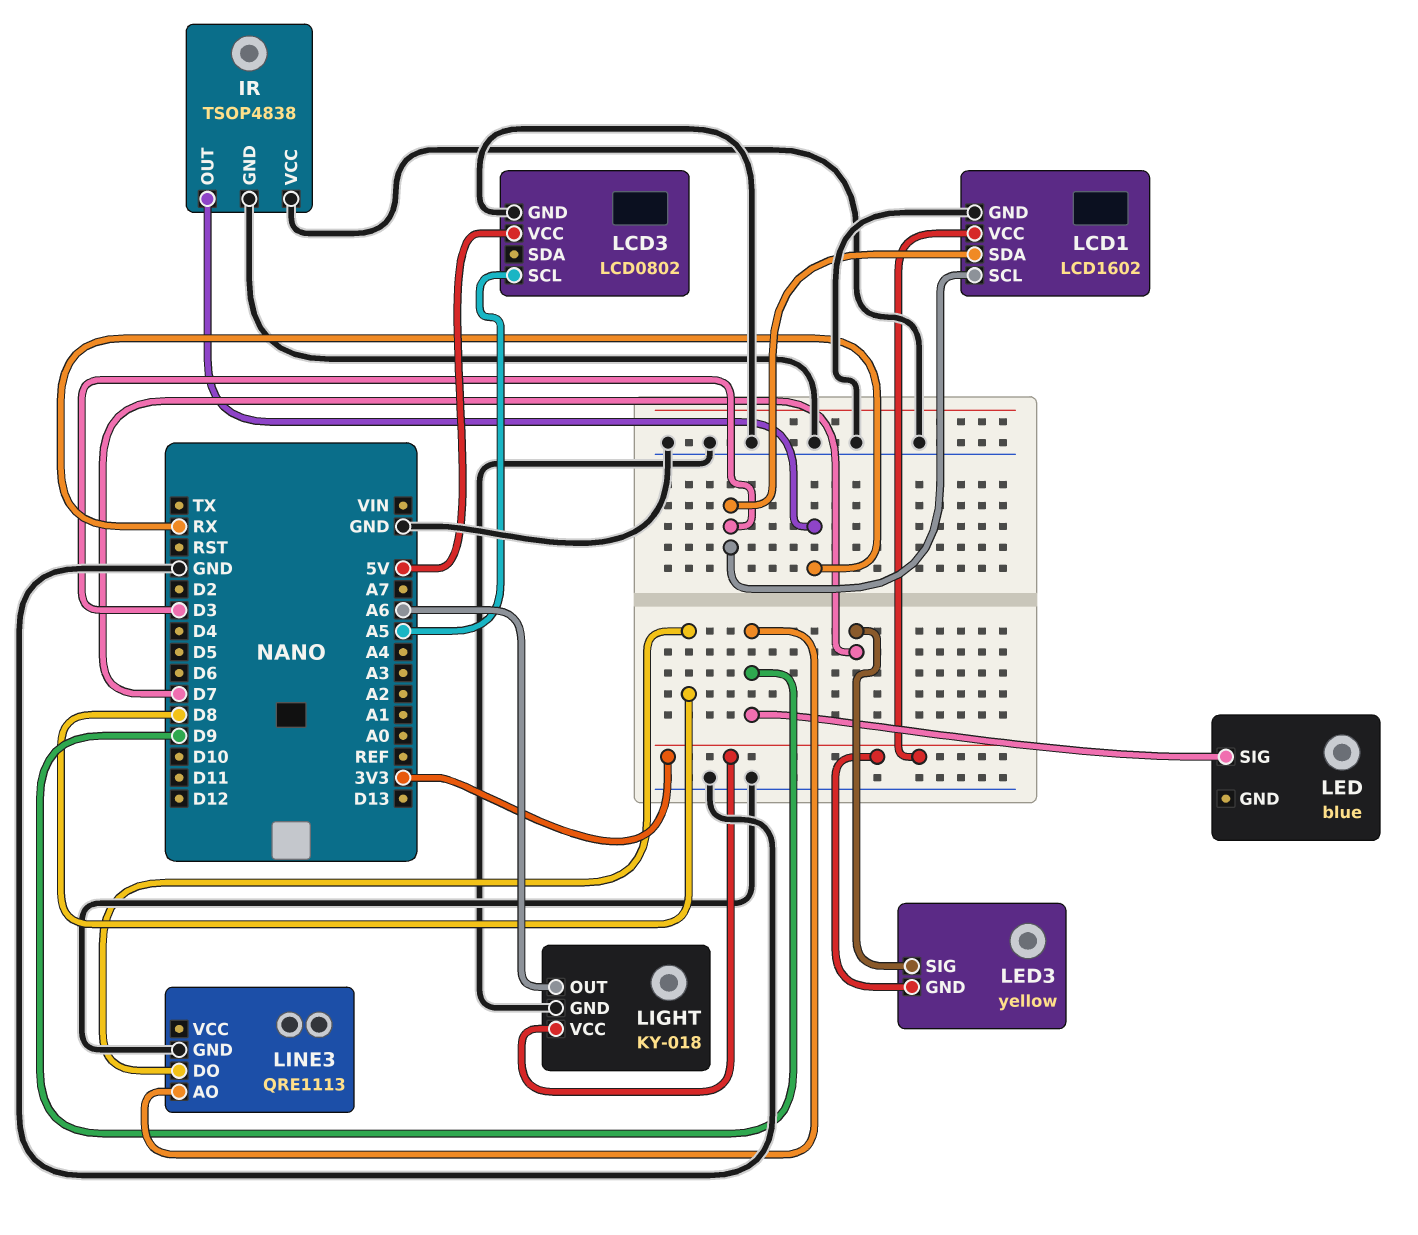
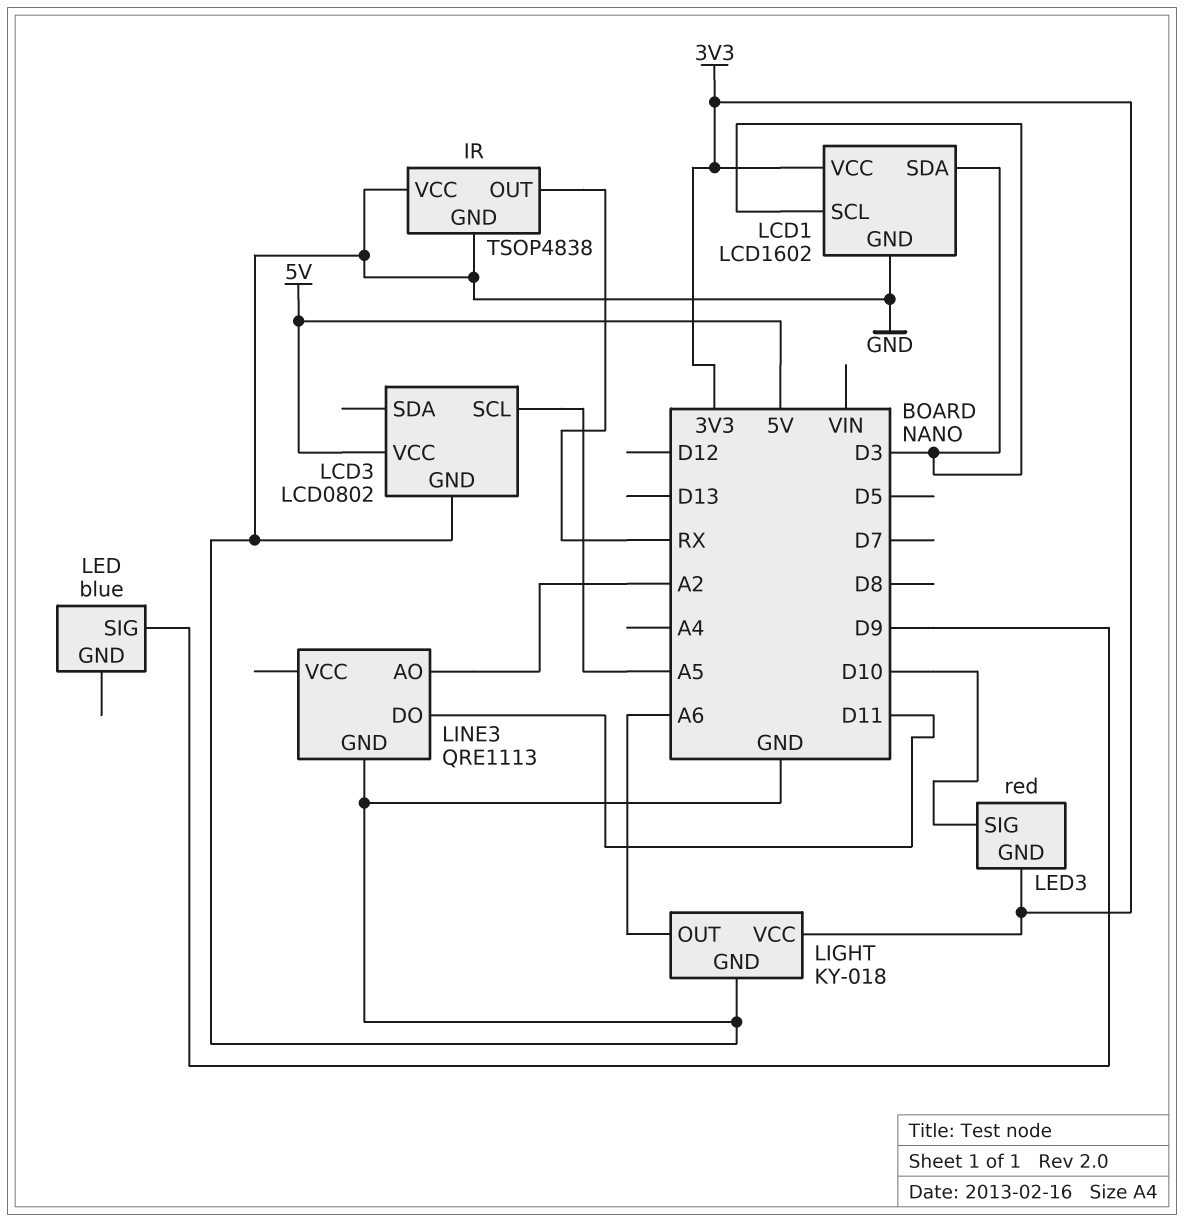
LED3: yellow -> red
LED3 pin SIG: D7 -> D10
LINE3 pin AO: D9 -> A2
LINE3 pin DO: D8 -> D11

